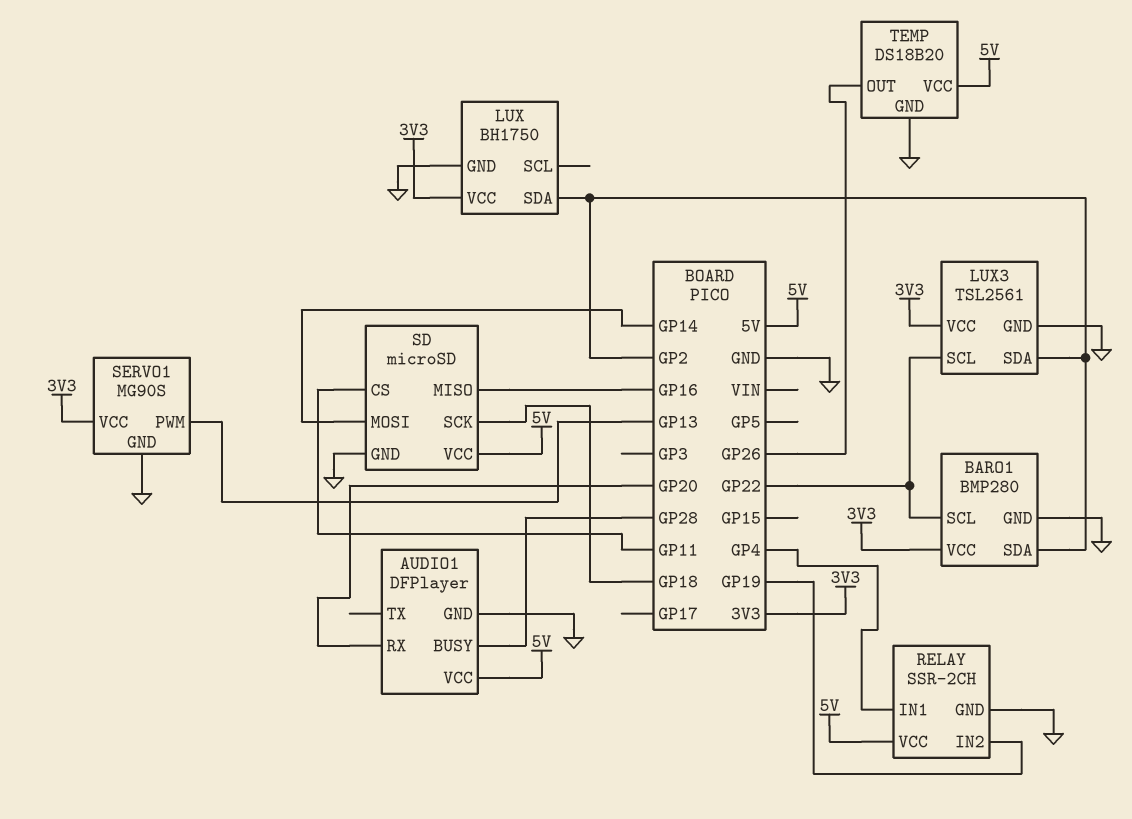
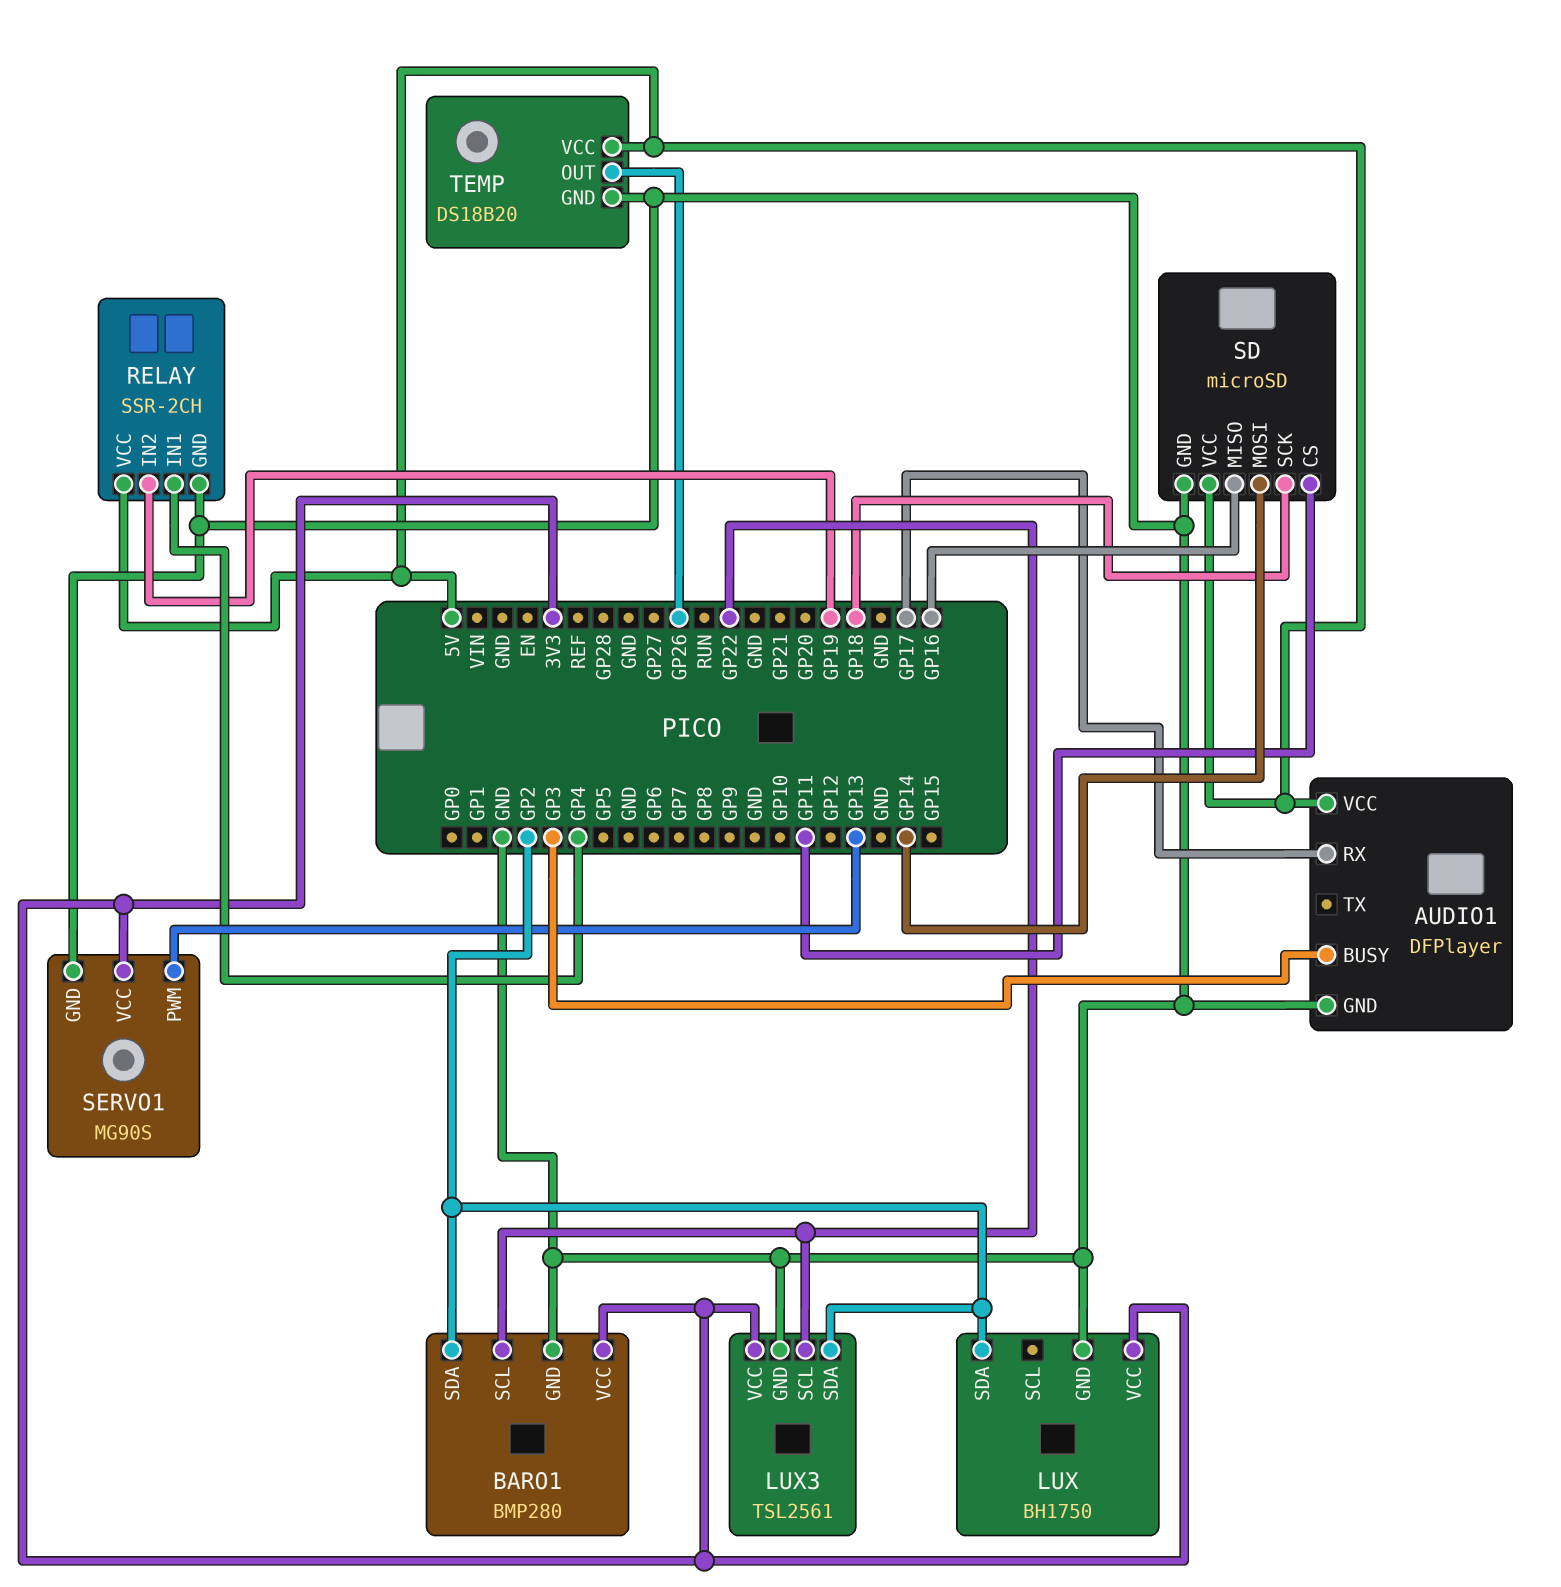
AUDIO1 pin BUSY: GP28 -> GP3
AUDIO1 pin RX: GP20 -> GP17

